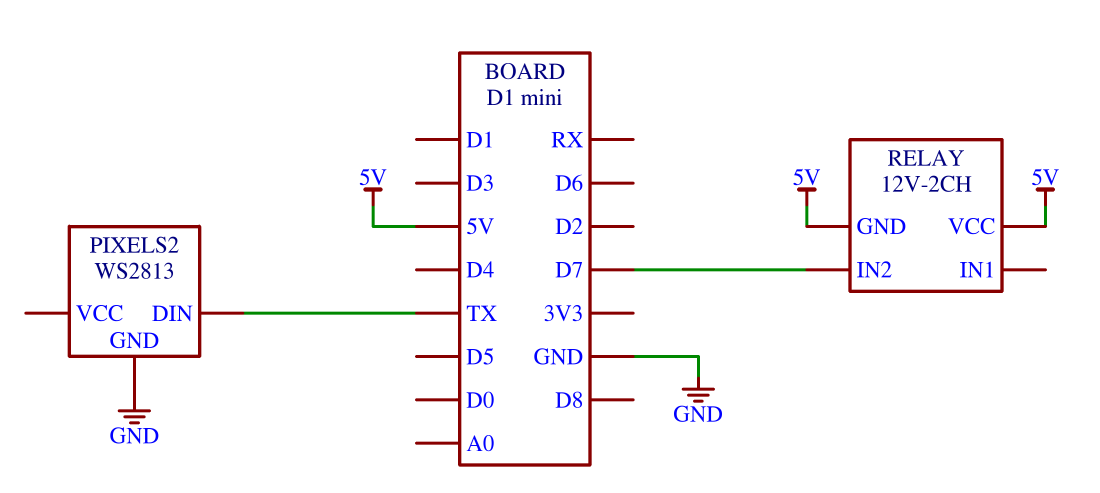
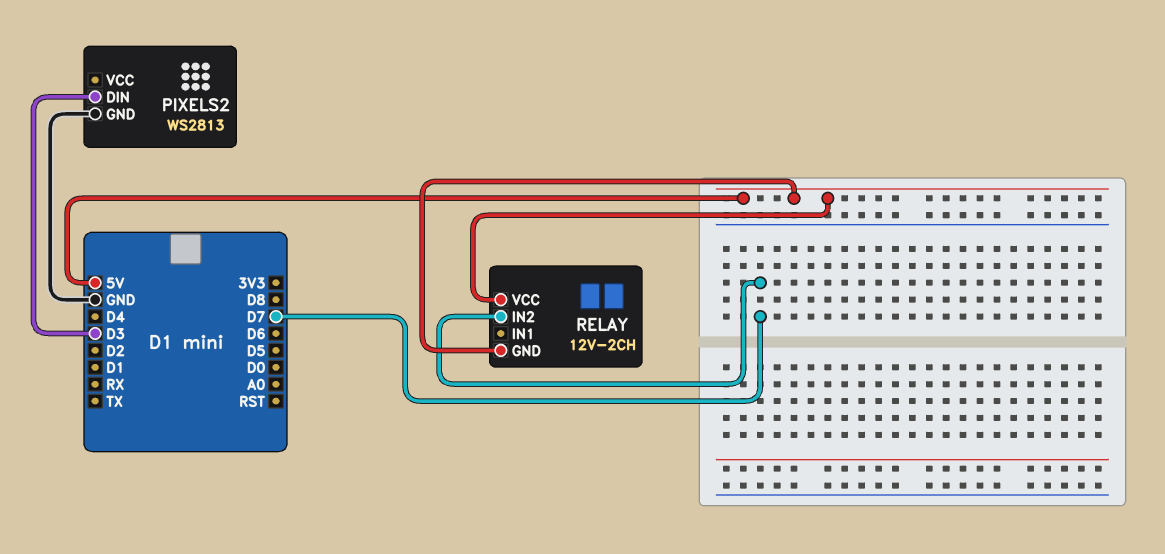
PIXELS2 pin DIN: TX -> D3

